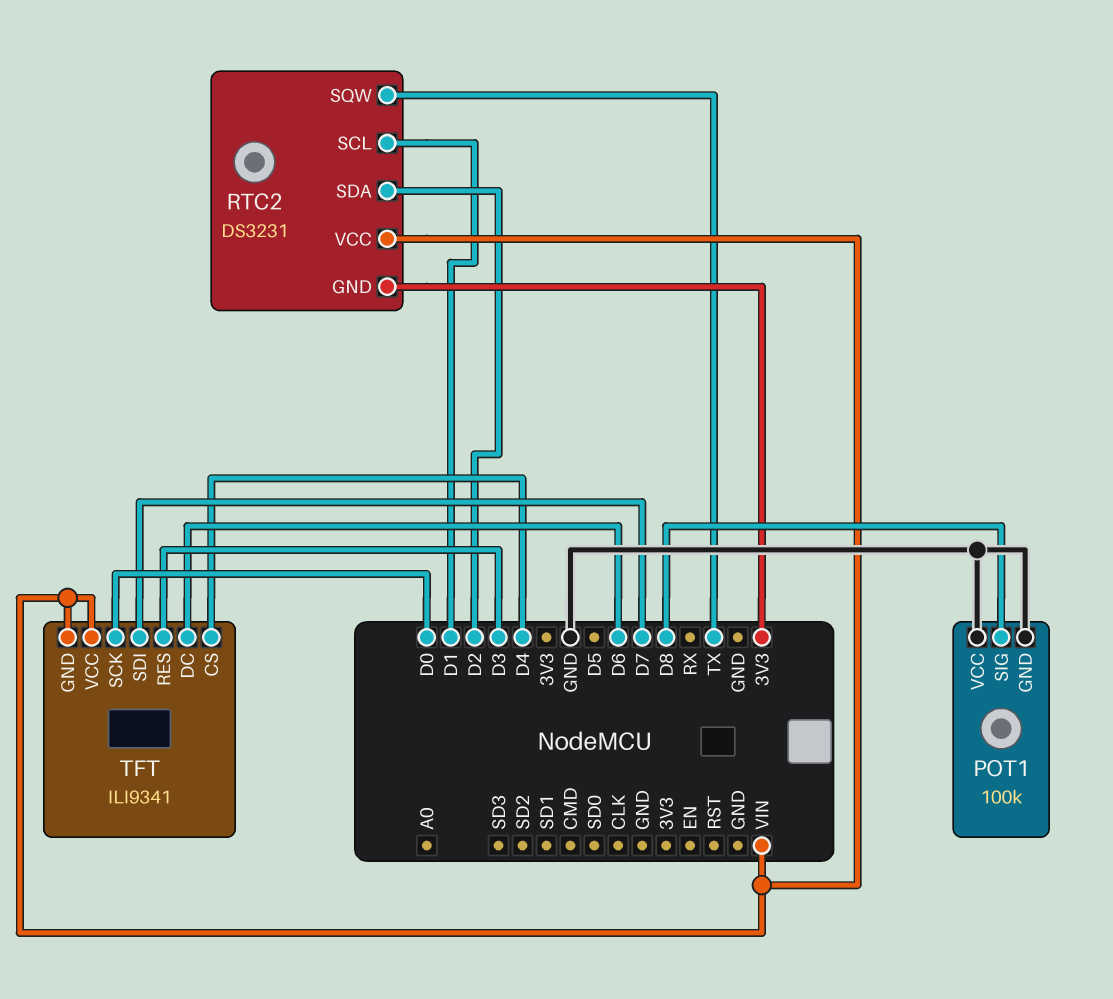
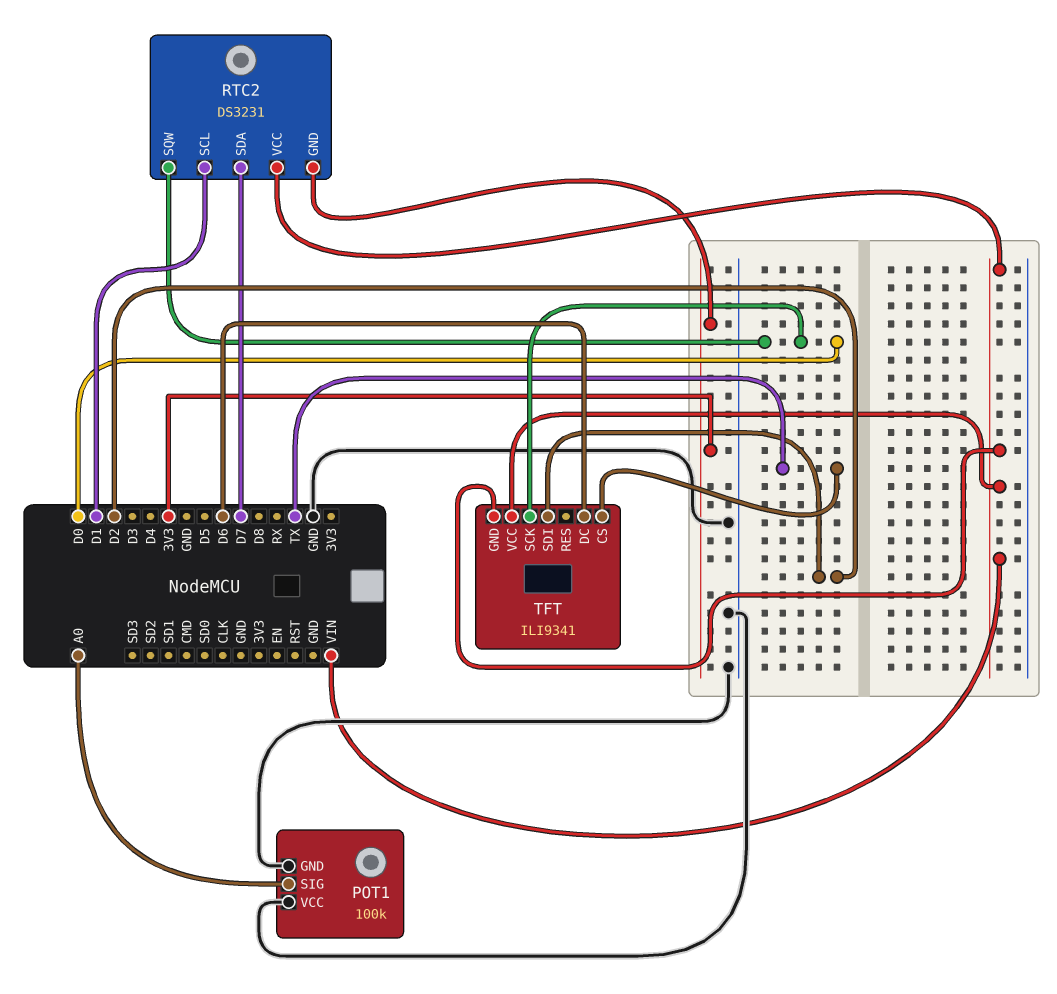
POT1 pin SIG: D8 -> A0
RTC2 pin SDA: D2 -> D7
RTC2 pin SQW: TX -> D0
TFT pin CS: D4 -> TX
TFT pin RES: D3 -> none
TFT pin SDI: D7 -> D2

